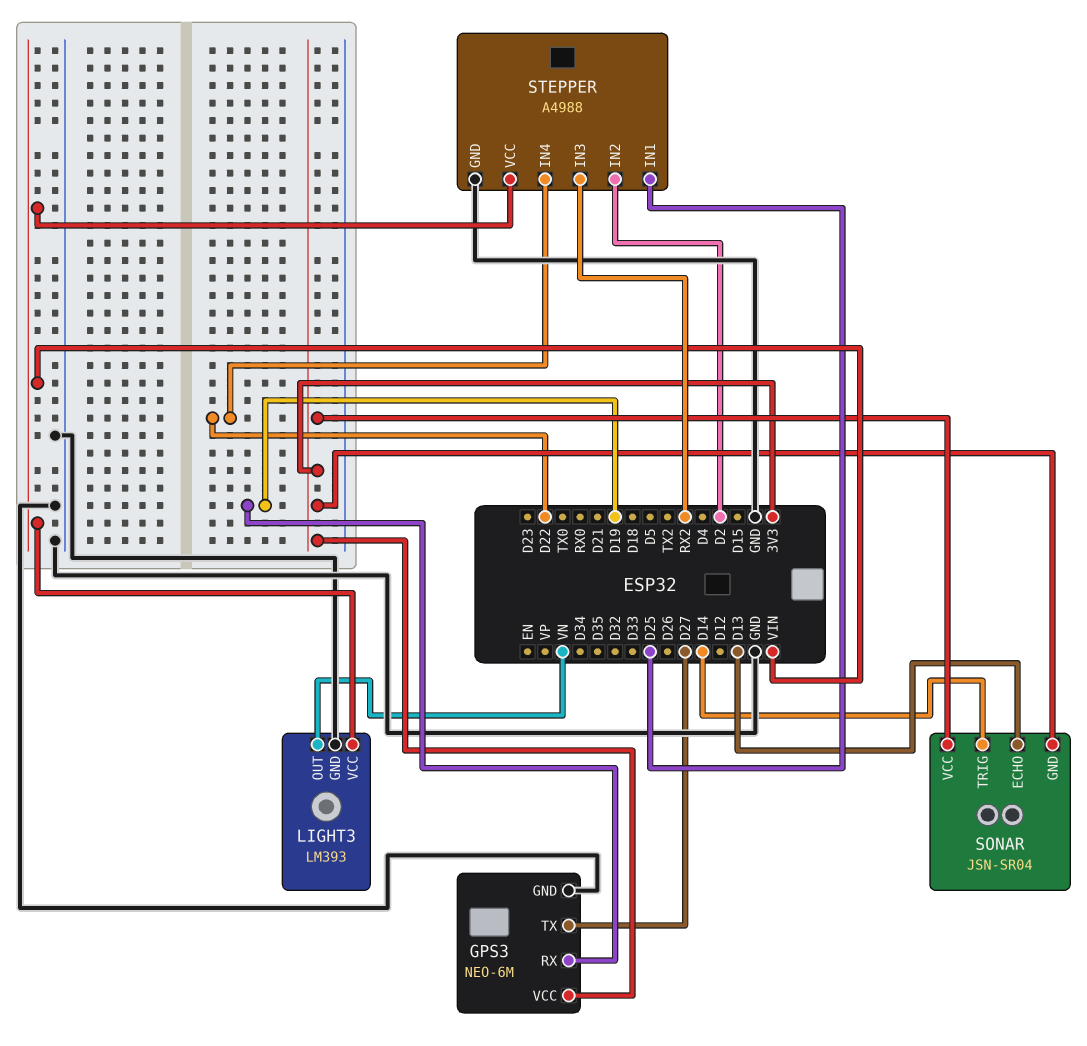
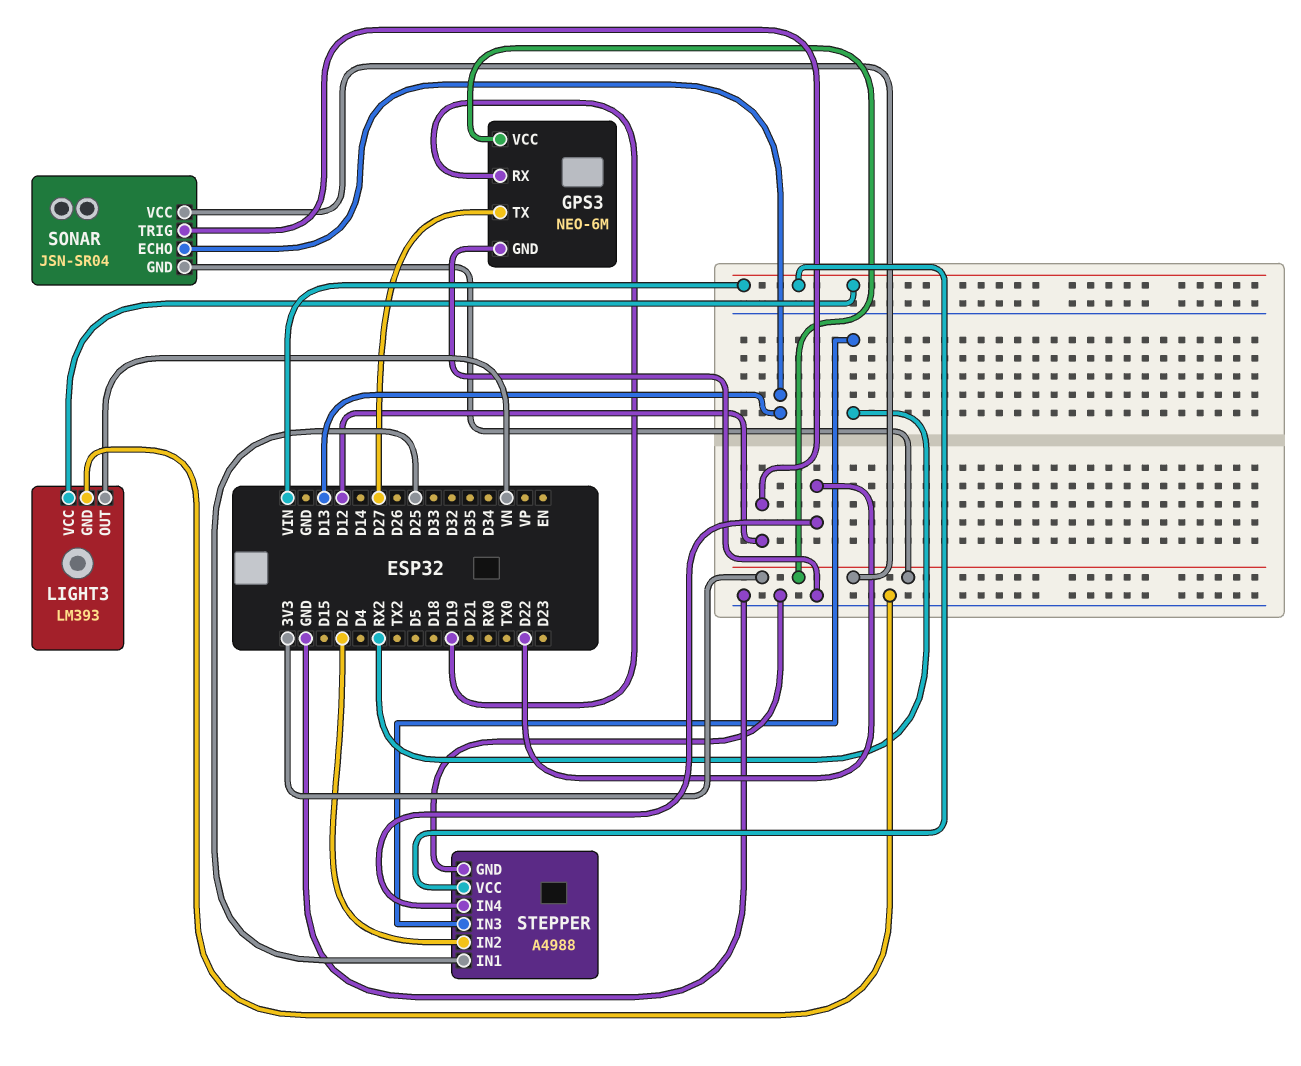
SONAR pin TRIG: D14 -> D12

